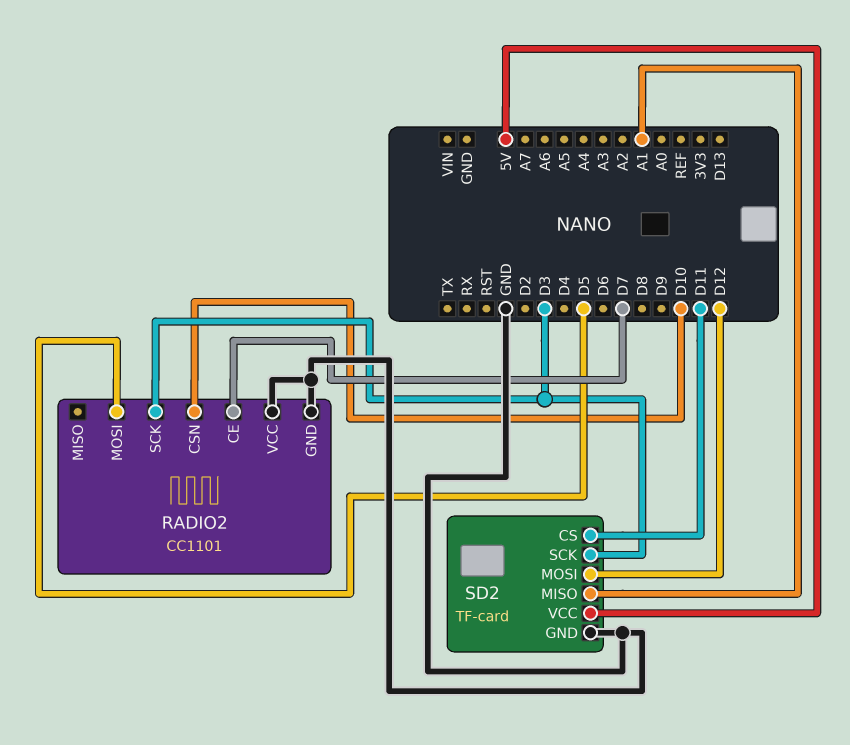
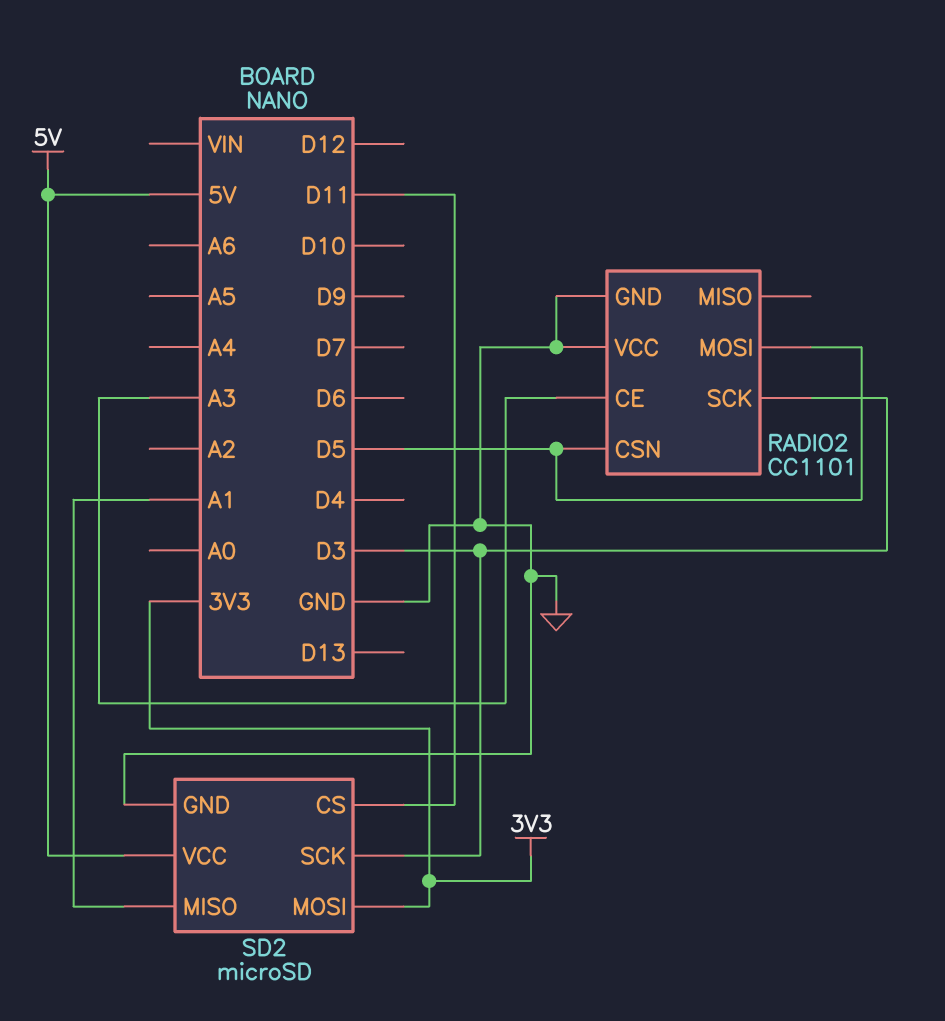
RADIO2 pin CE: D7 -> A3
RADIO2 pin CSN: D10 -> D5
SD2: TF-card -> microSD
SD2 pin MOSI: D12 -> 3V3

